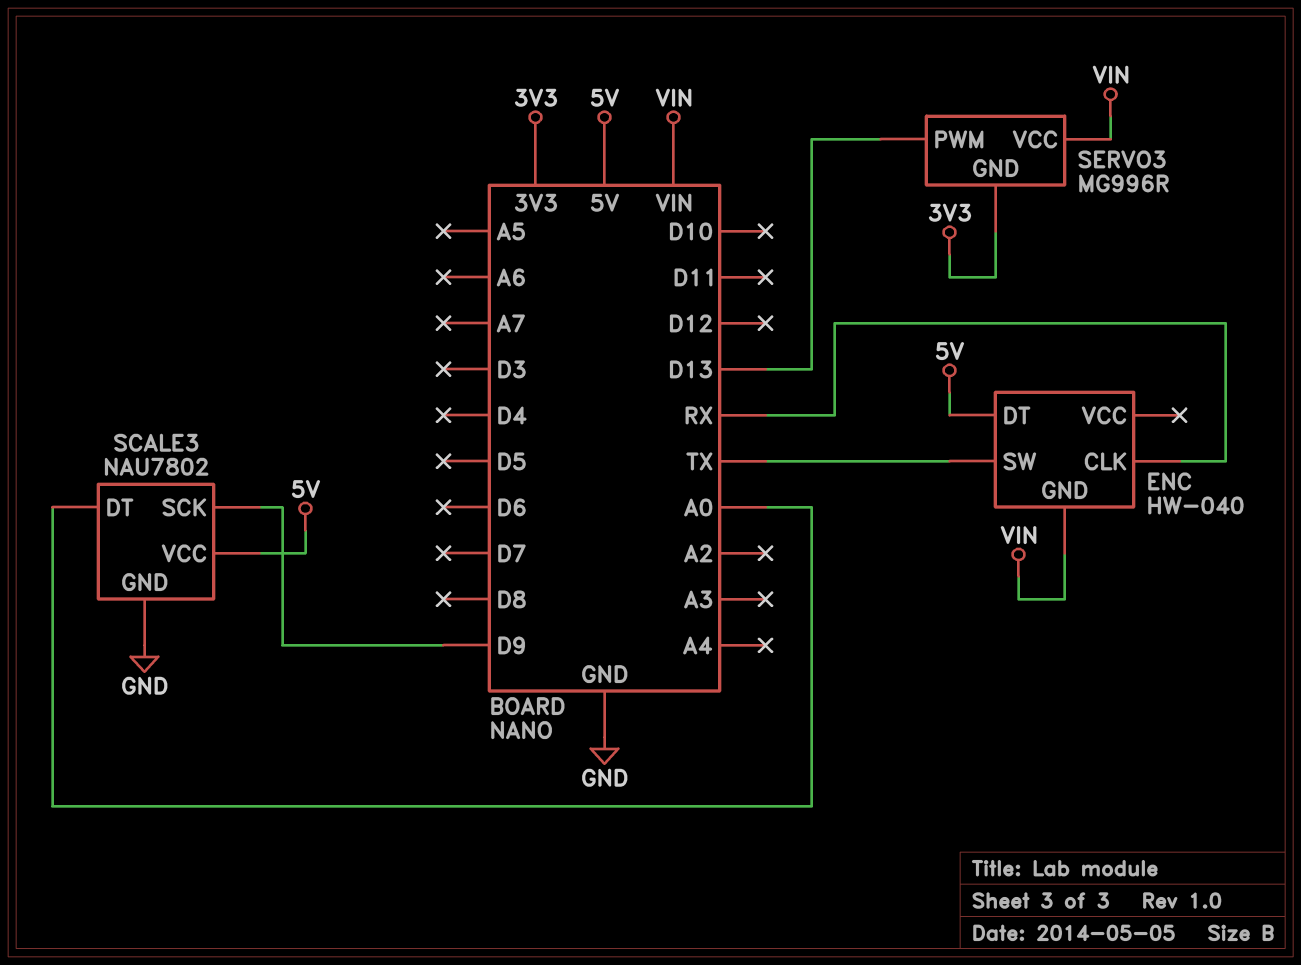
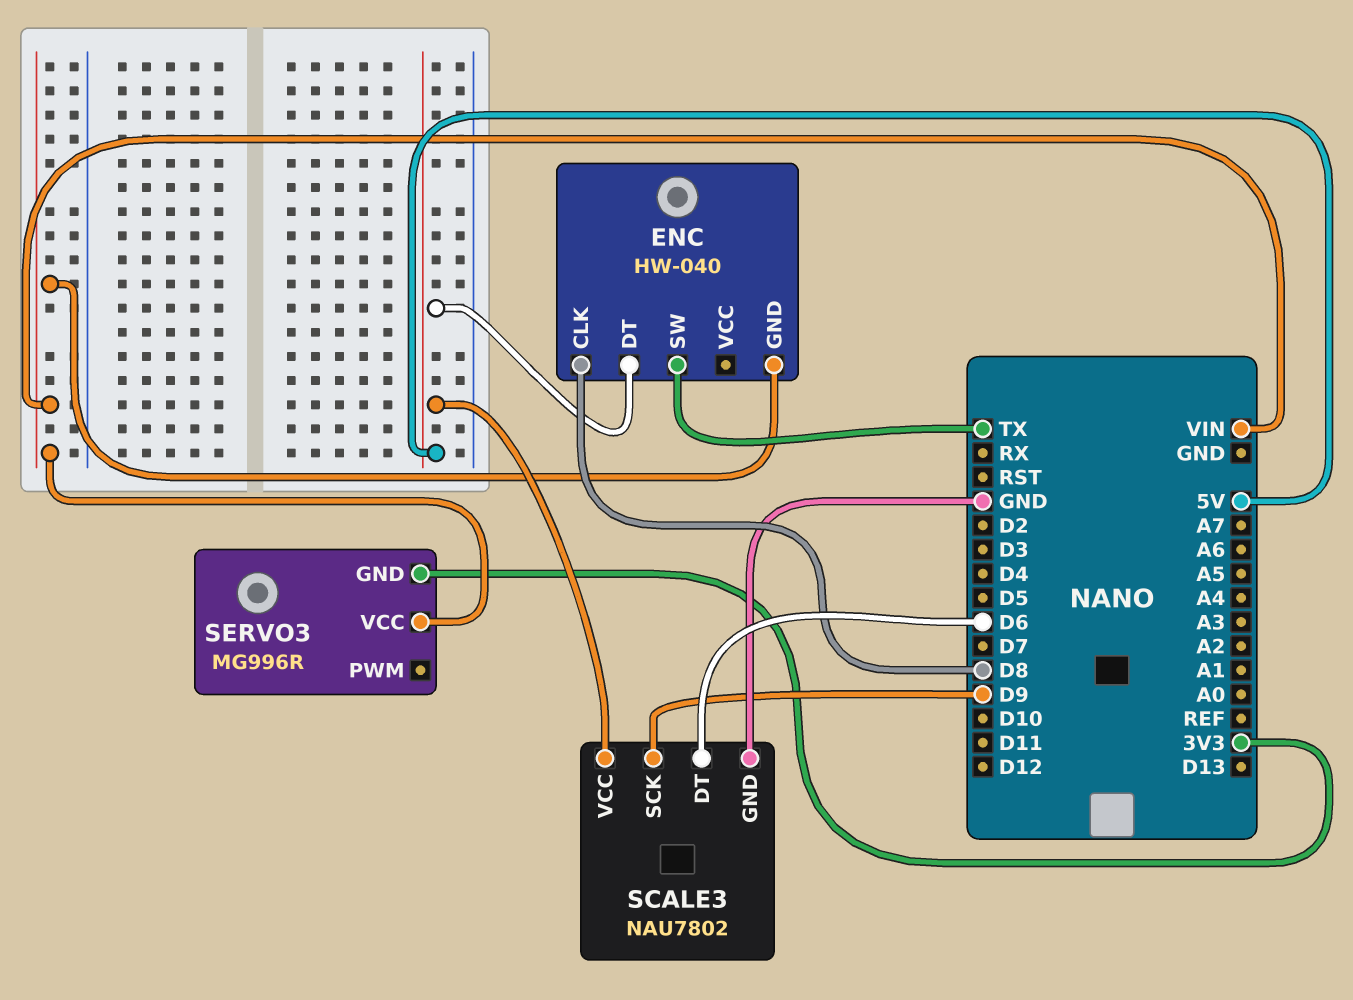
ENC pin CLK: RX -> D8
SCALE3 pin DT: A0 -> D6
SERVO3 pin PWM: D13 -> none

